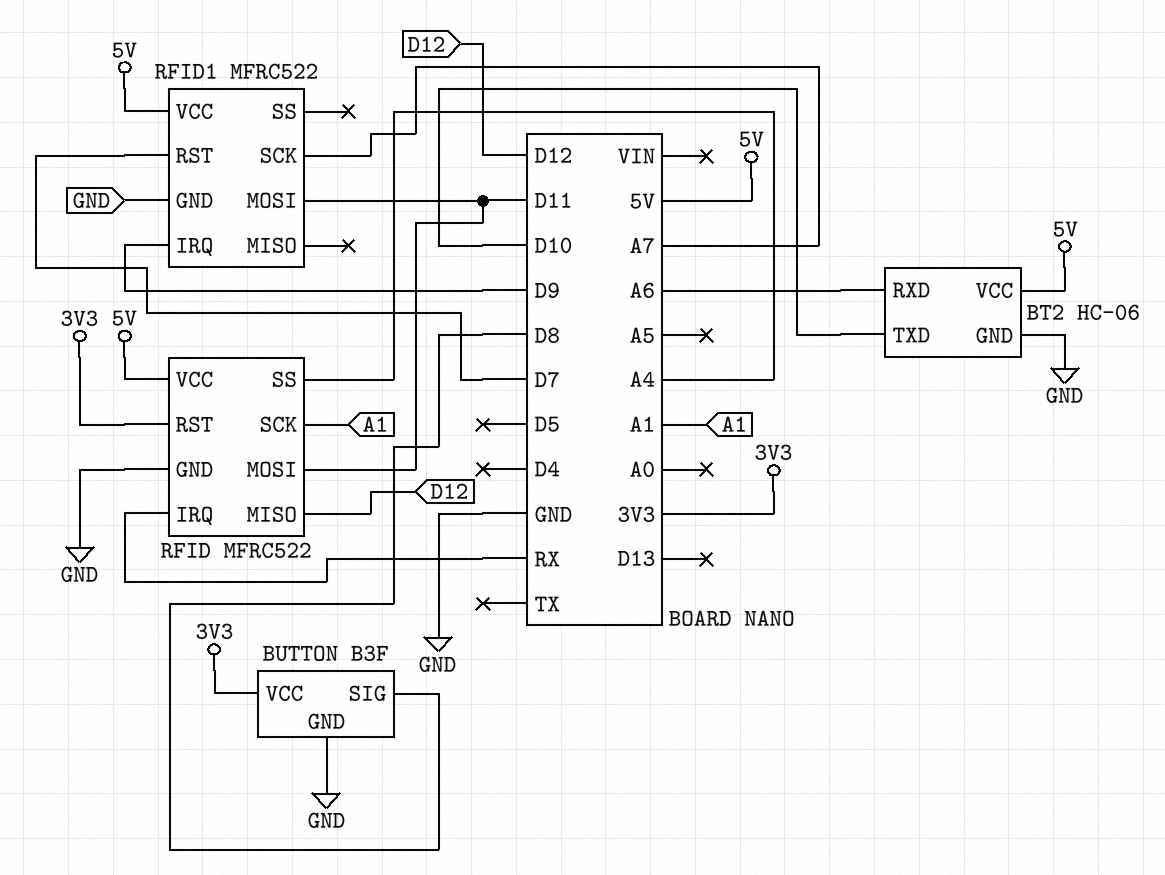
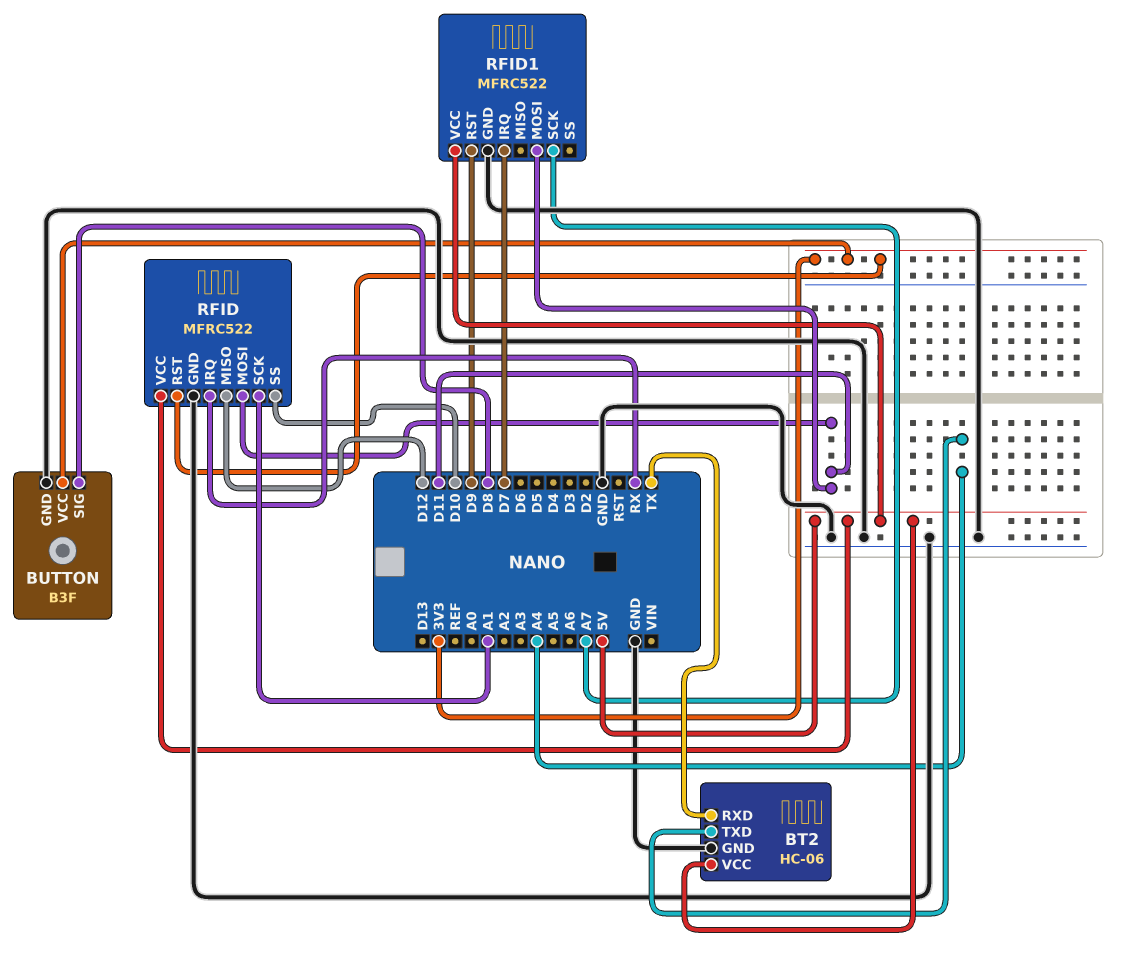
BT2 pin RXD: A6 -> TX
BT2 pin TXD: D10 -> A4
RFID pin SS: A4 -> D10
RFID1 pin IRQ: D9 -> D7
RFID1 pin RST: D7 -> D9

